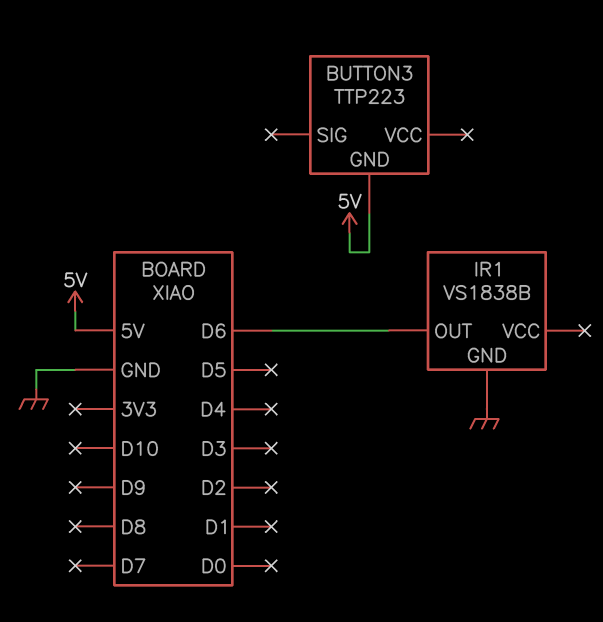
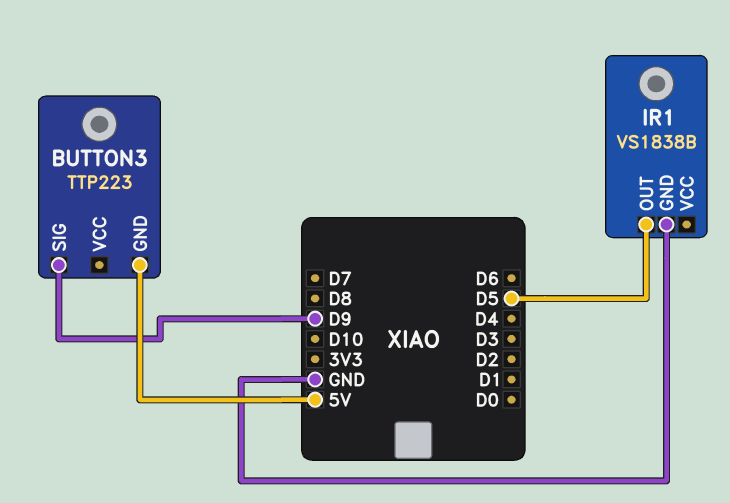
BUTTON3 pin SIG: none -> D9
IR1 pin OUT: D6 -> D5

